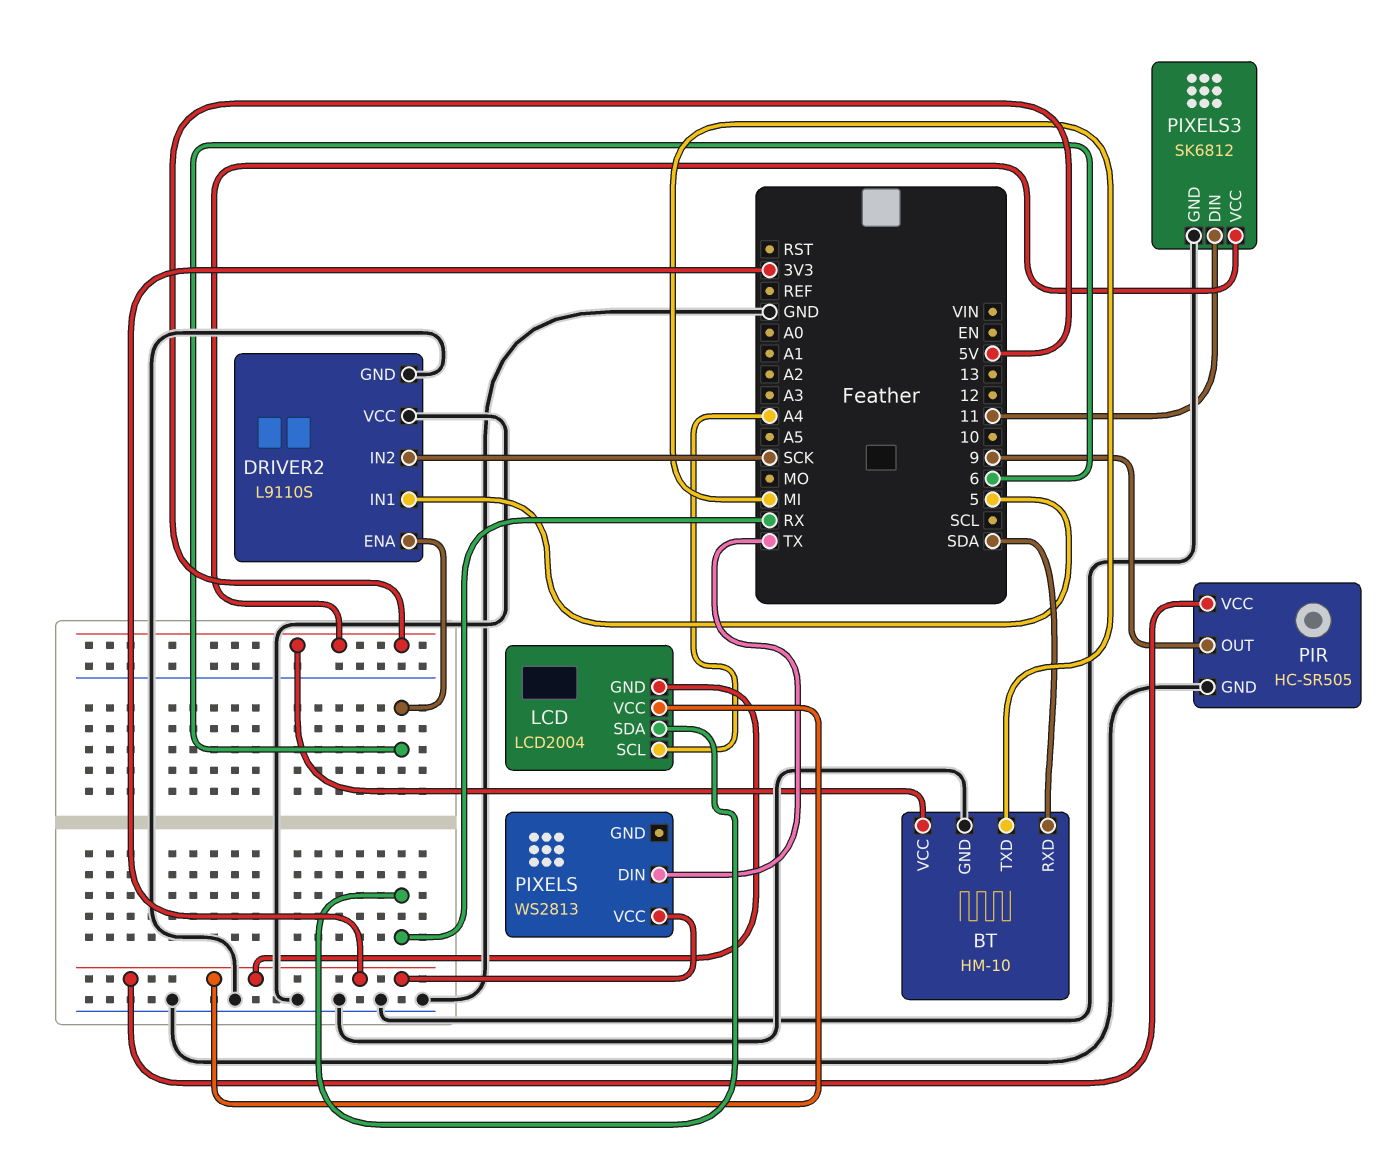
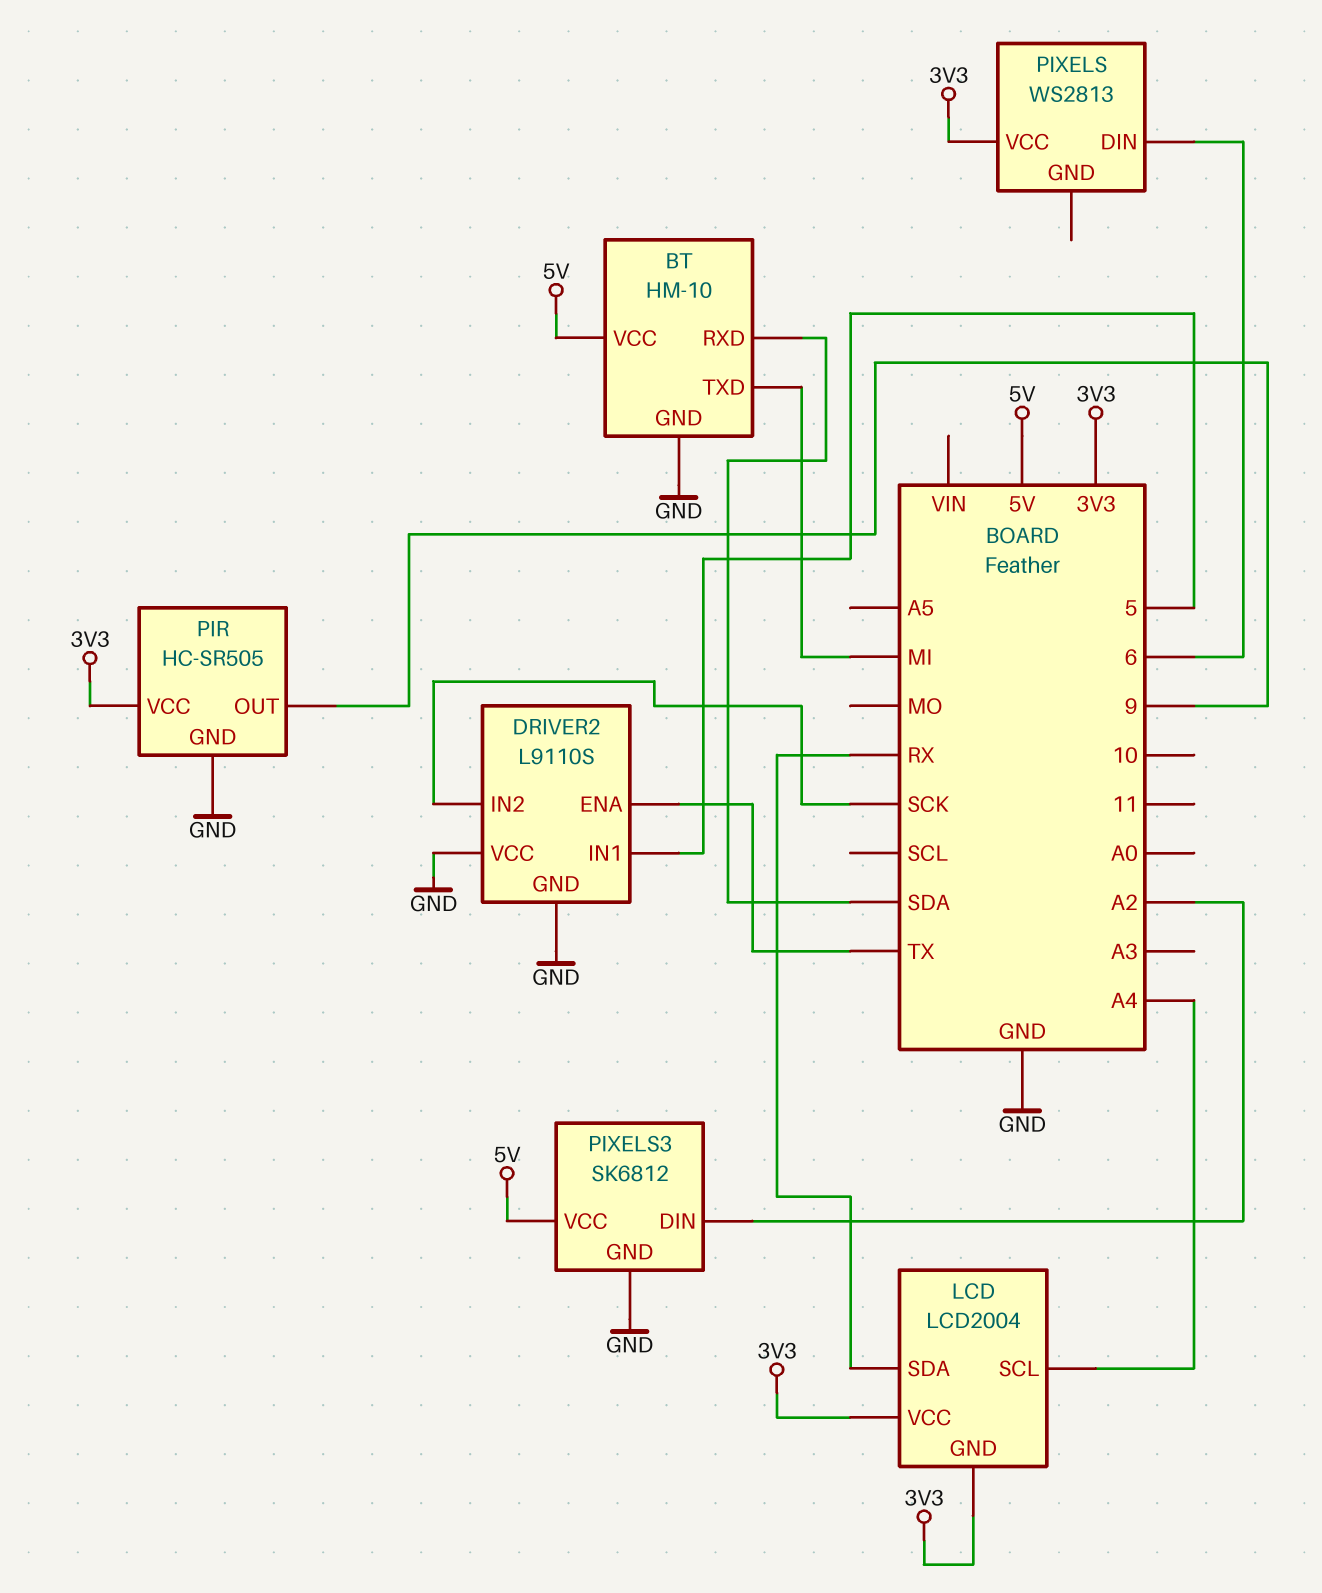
DRIVER2 pin ENA: 6 -> TX
PIXELS pin DIN: TX -> 6
PIXELS3 pin DIN: 11 -> A2

